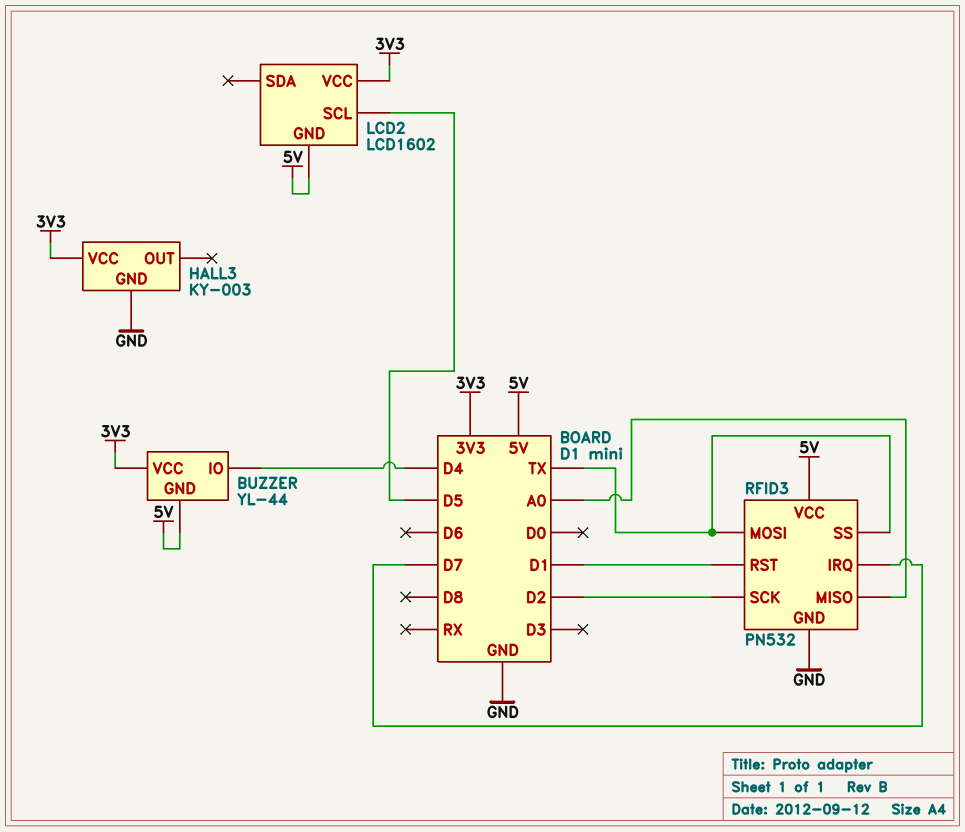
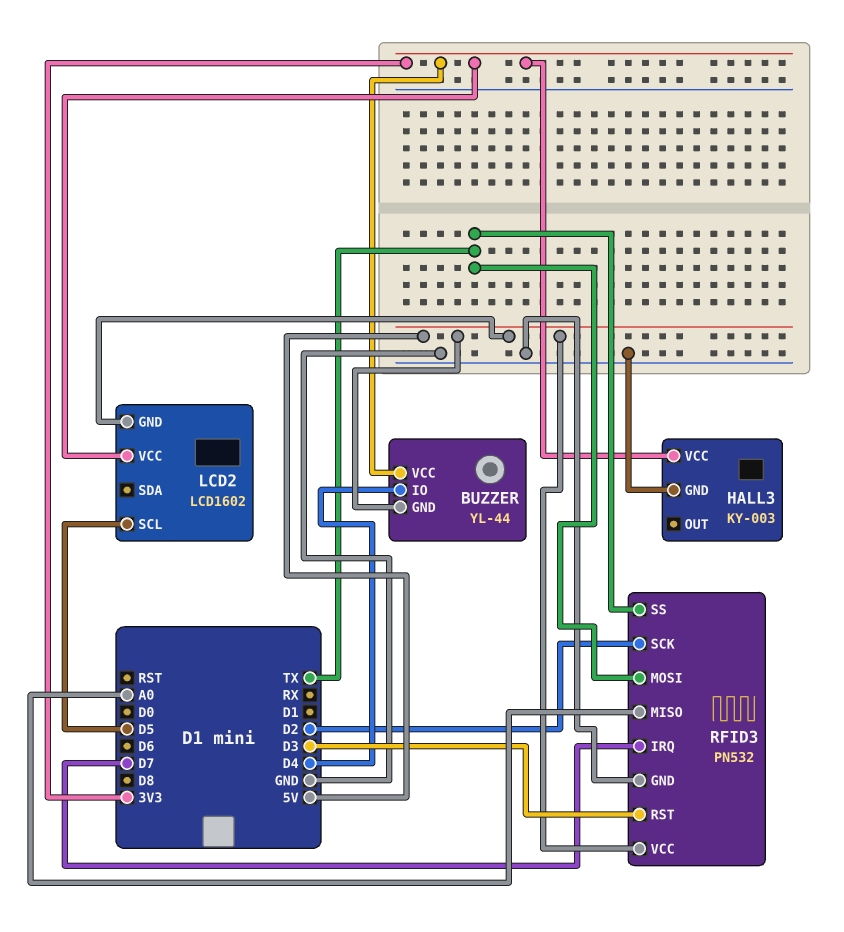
RFID3 pin RST: D1 -> D3

